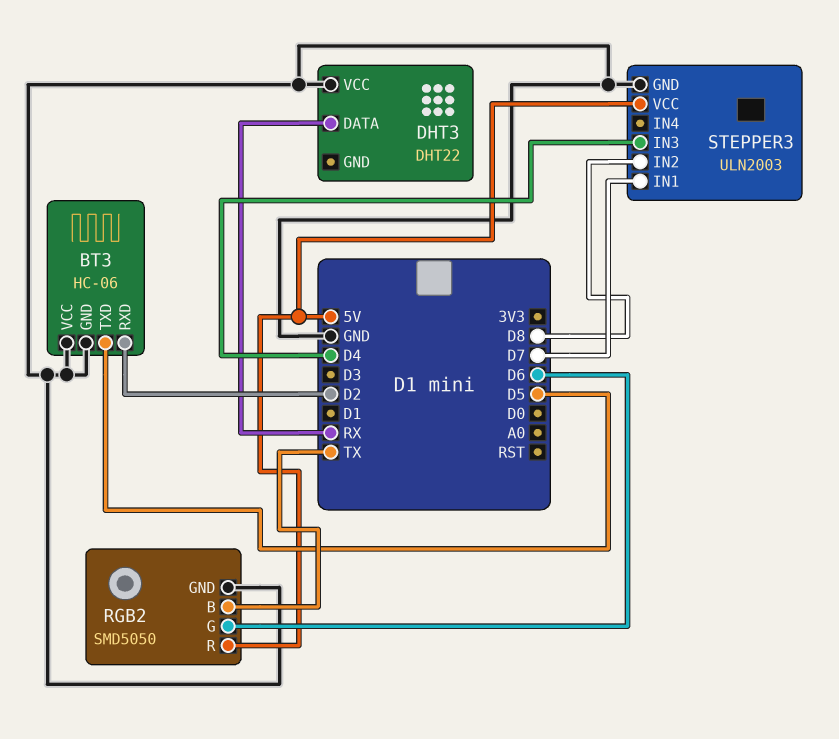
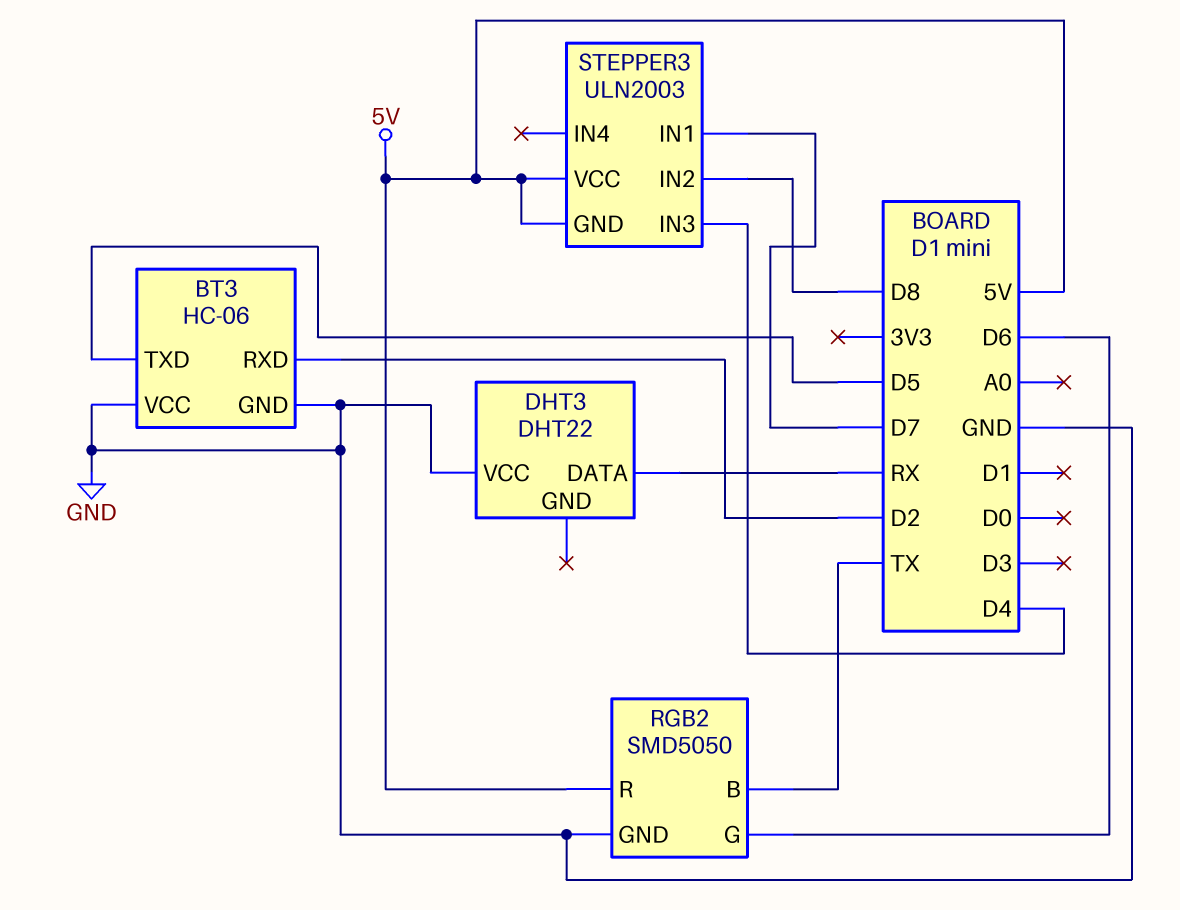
STEPPER3 pin GND: GND -> 5V

